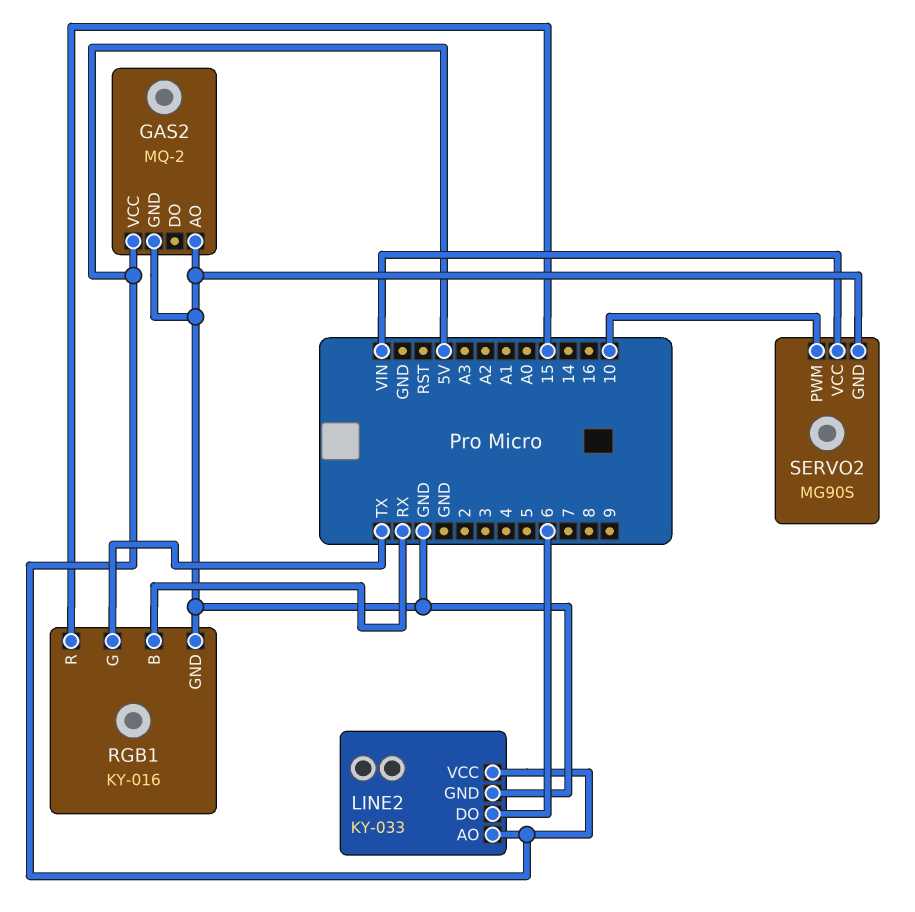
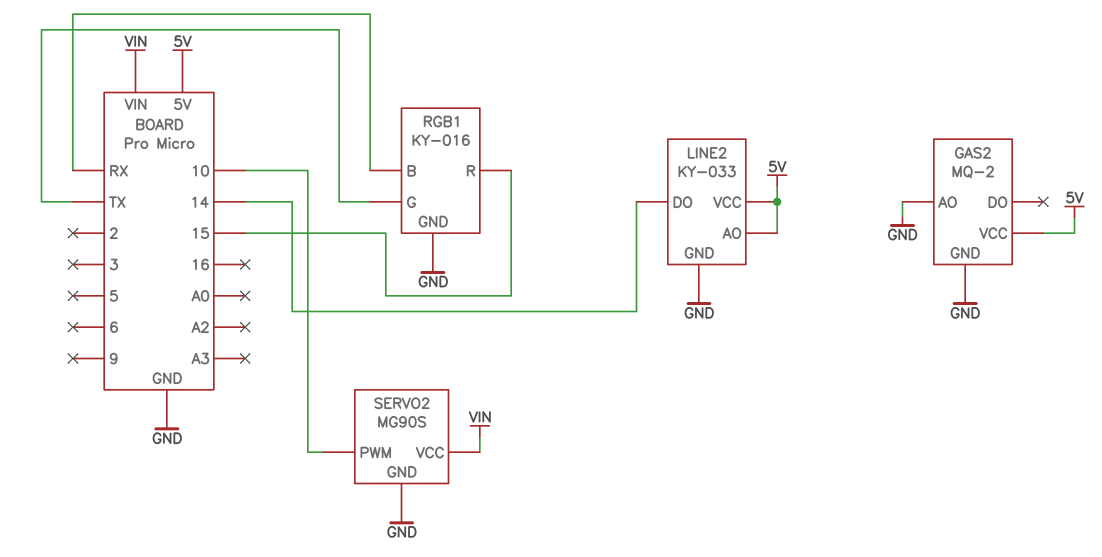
LINE2 pin DO: 6 -> 14

